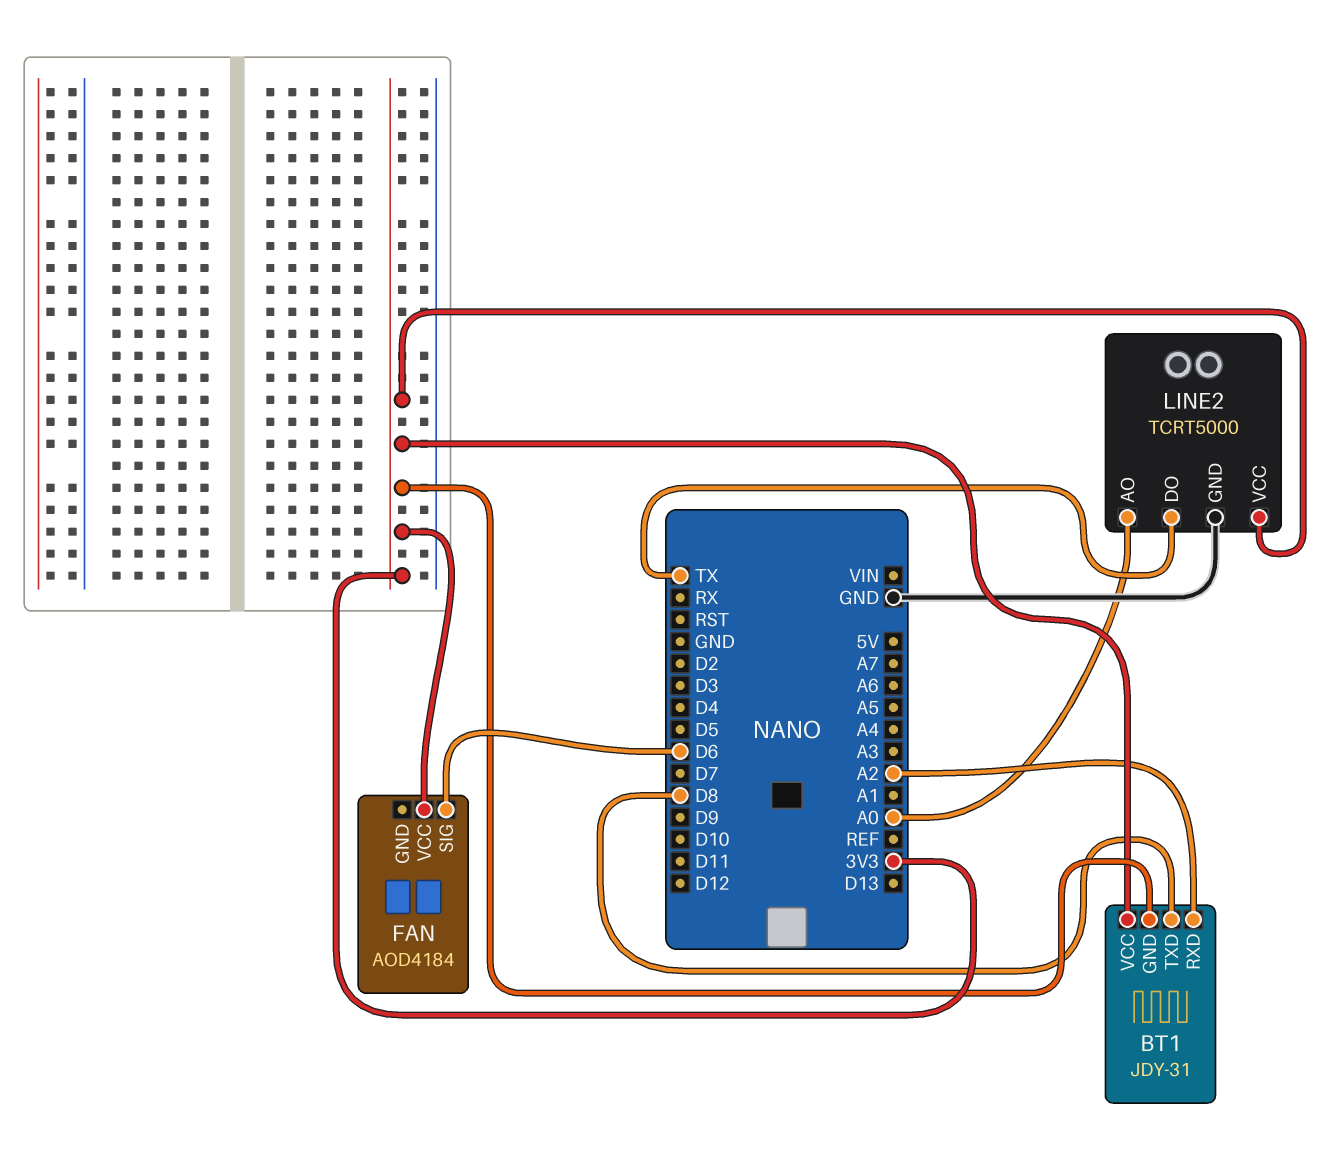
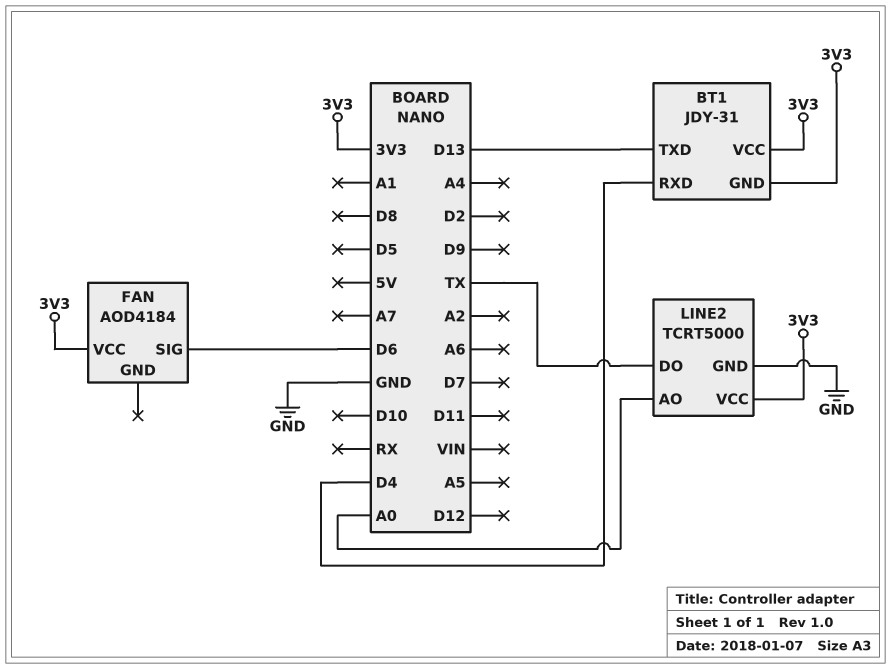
BT1 pin RXD: A2 -> D4
BT1 pin TXD: D8 -> D13

